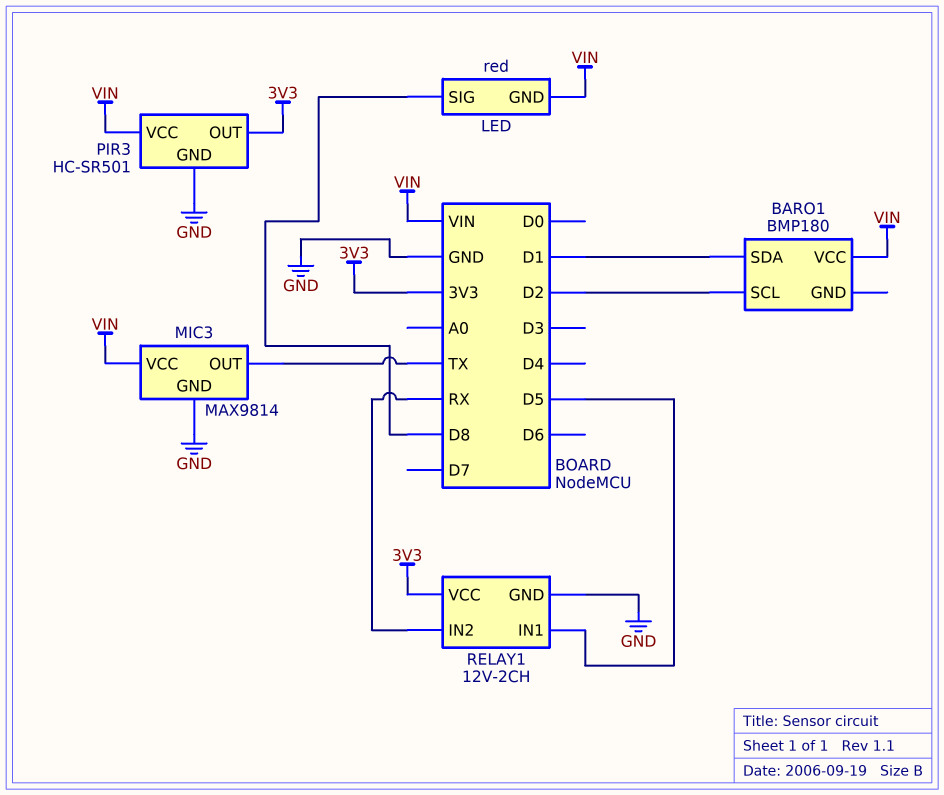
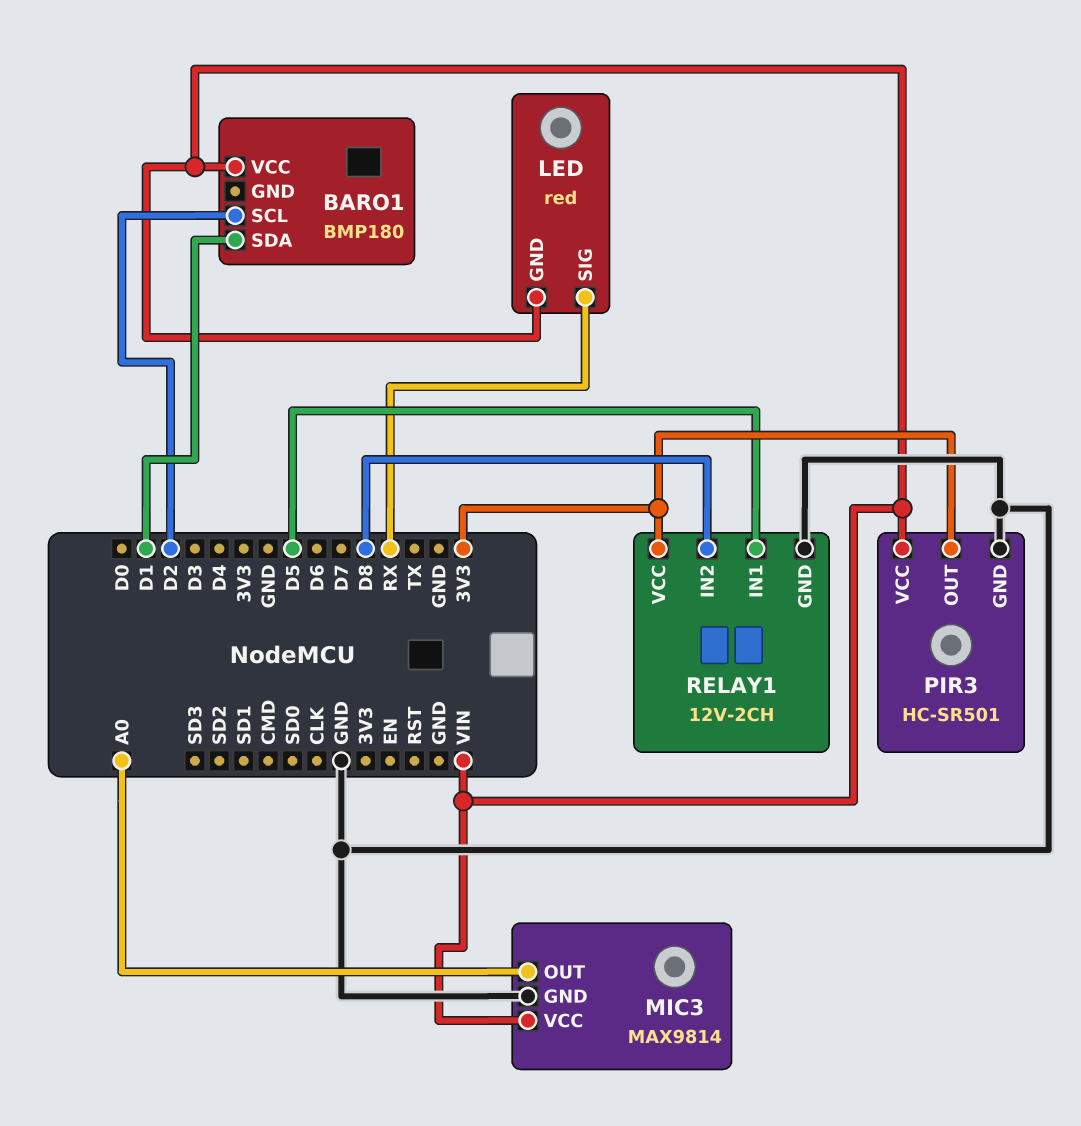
LED pin SIG: D8 -> RX
MIC3 pin OUT: TX -> A0
RELAY1 pin IN2: RX -> D8

